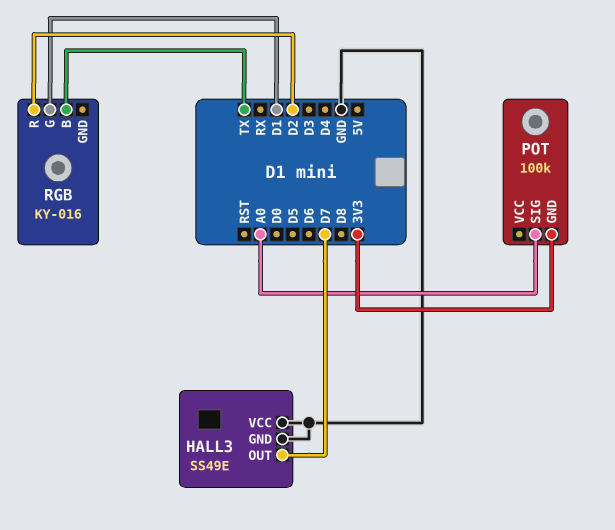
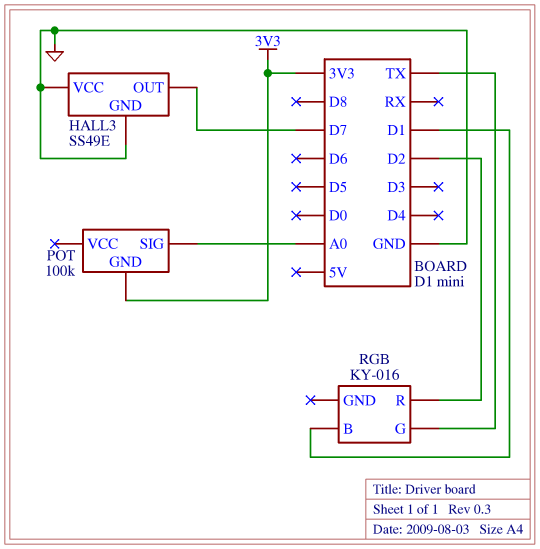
RGB pin B: TX -> D1
RGB pin G: D1 -> TX

